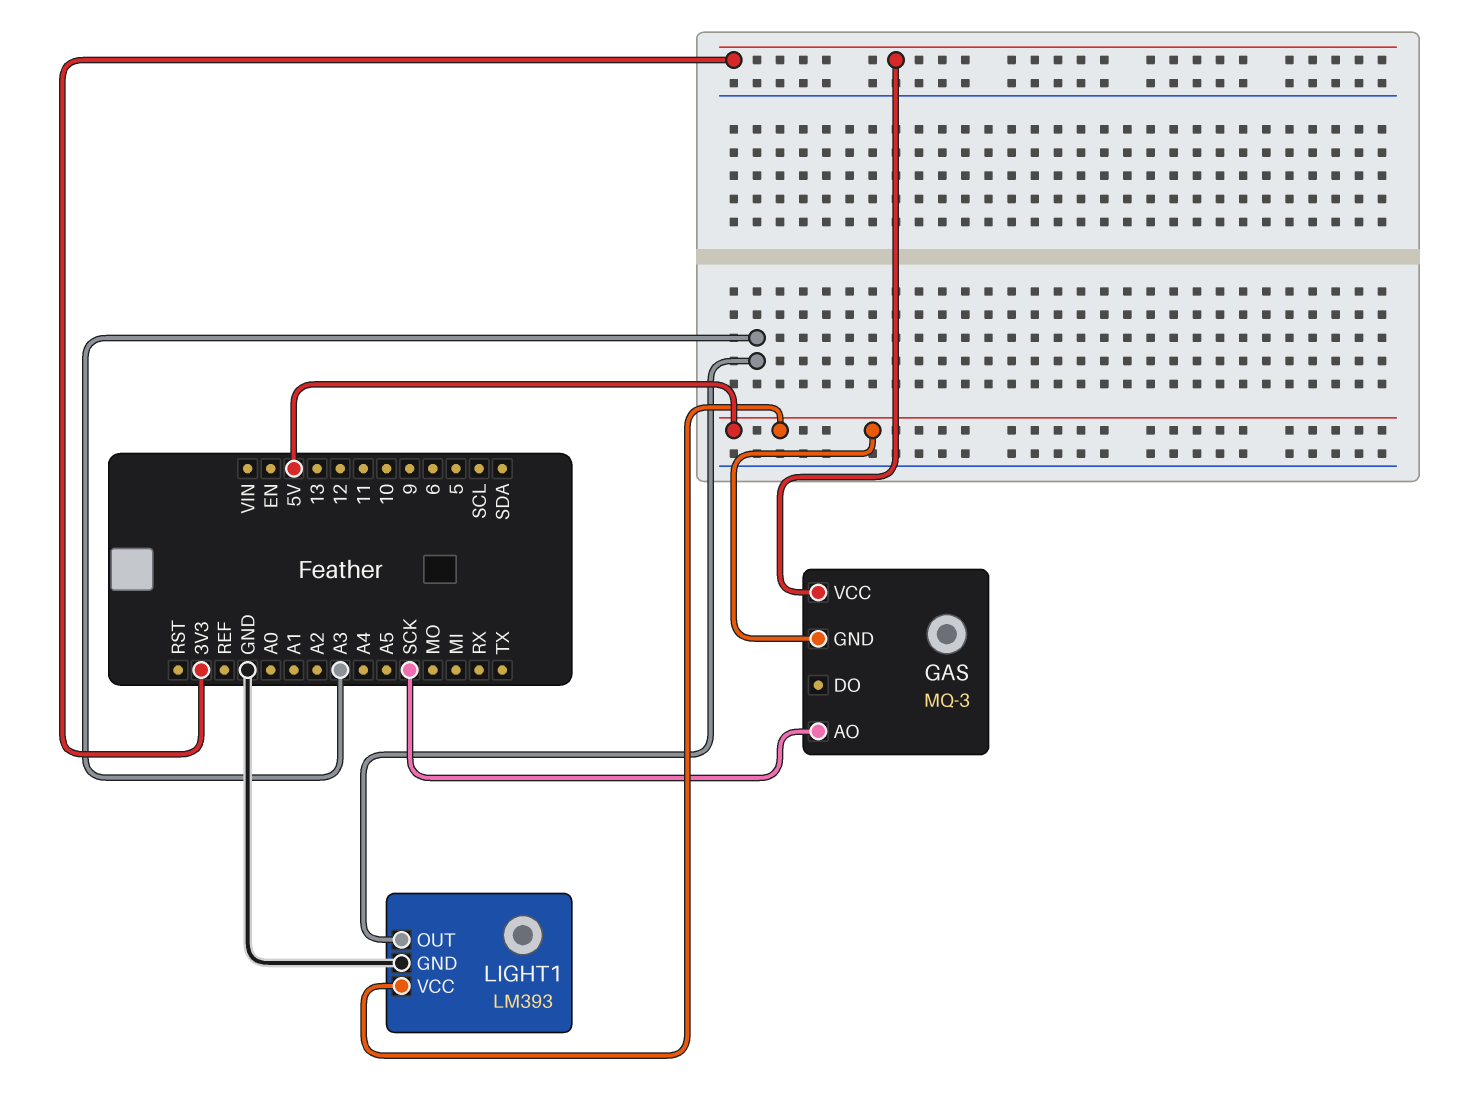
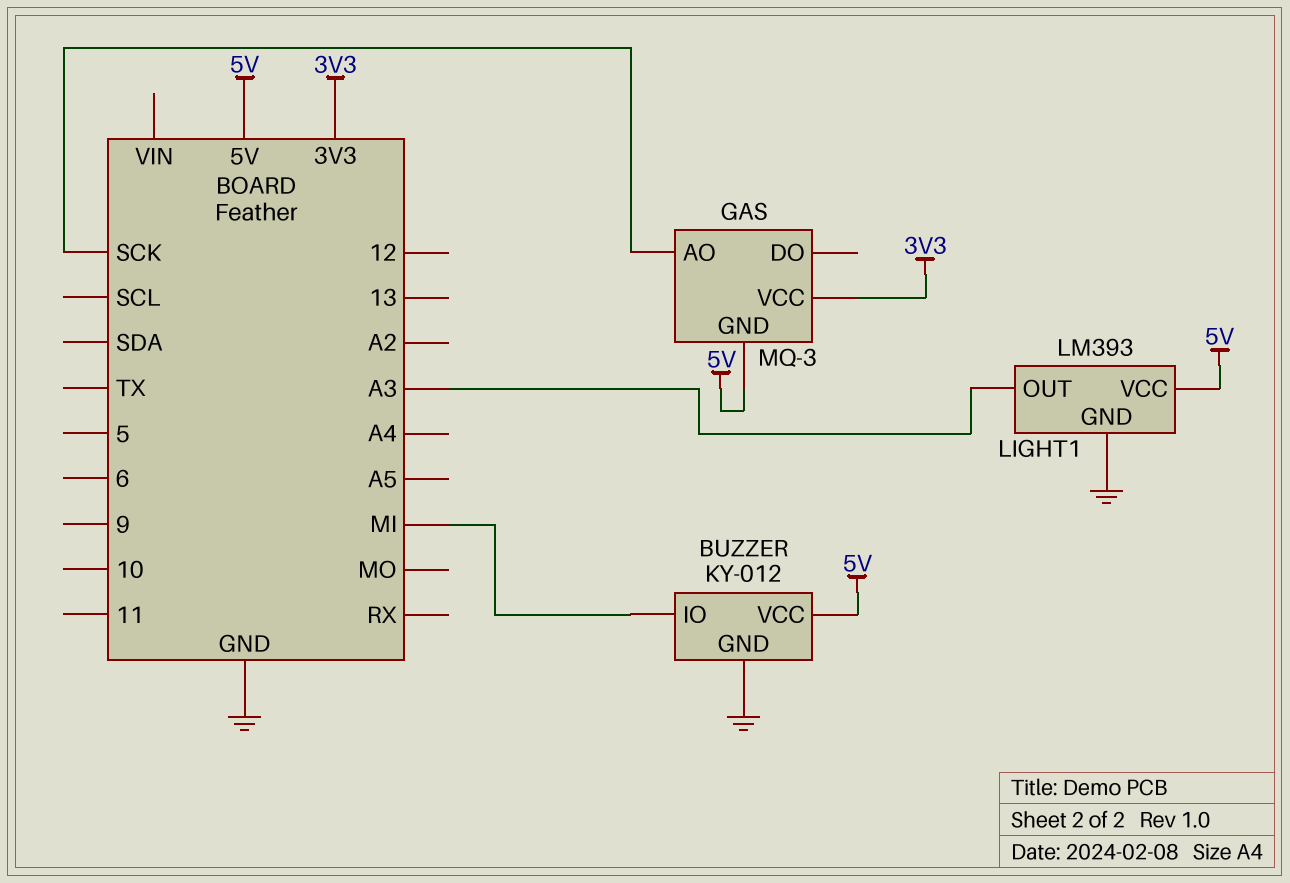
BUZZER: none -> KY-012
BUZZER pin GND: none -> GND
BUZZER pin IO: none -> MI
BUZZER pin VCC: none -> 5V

